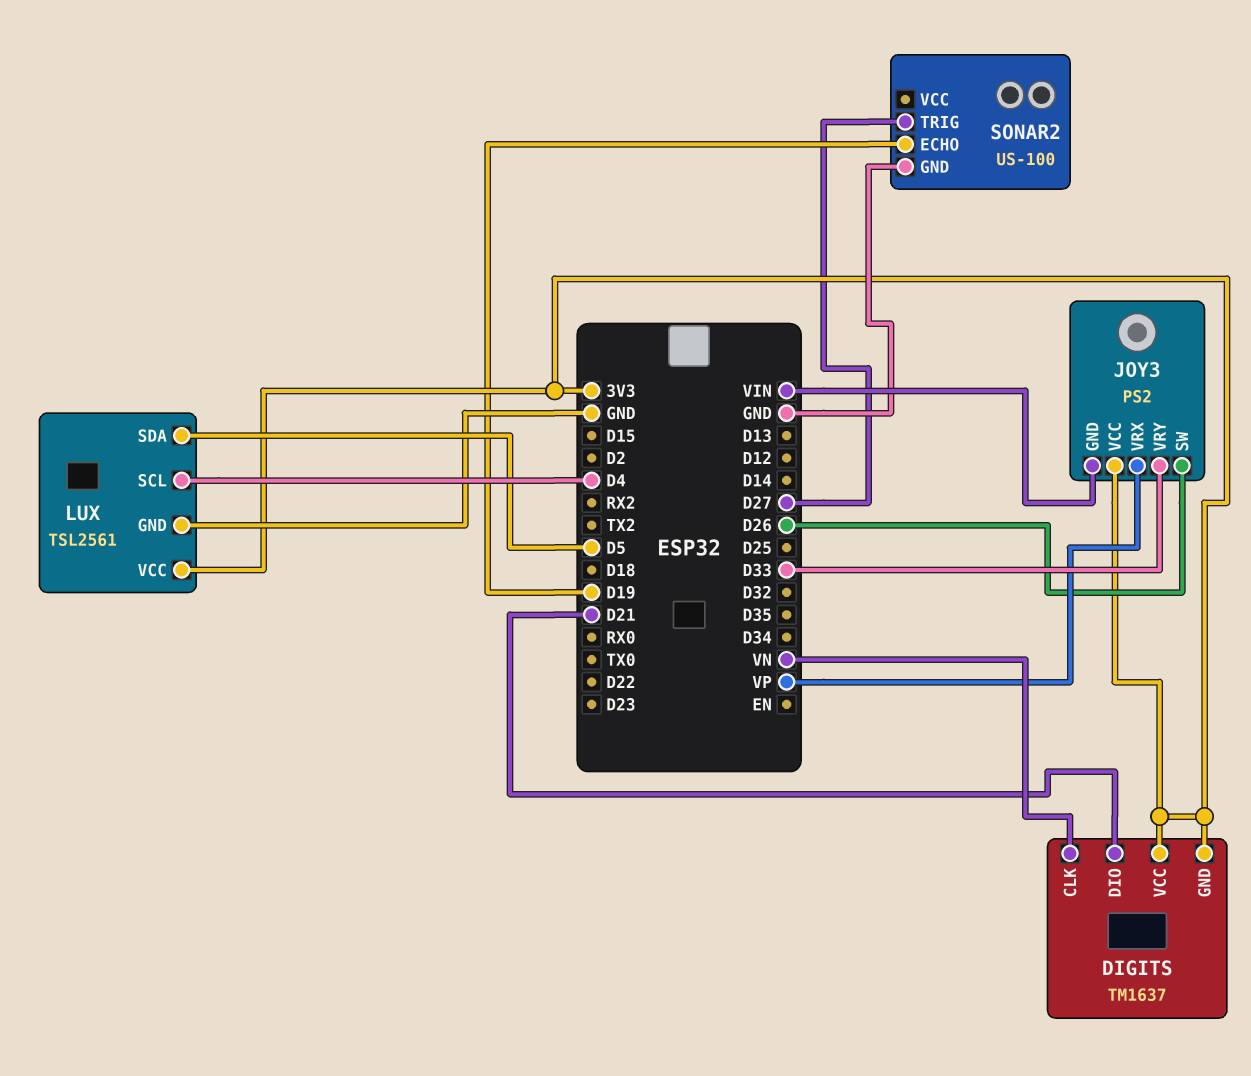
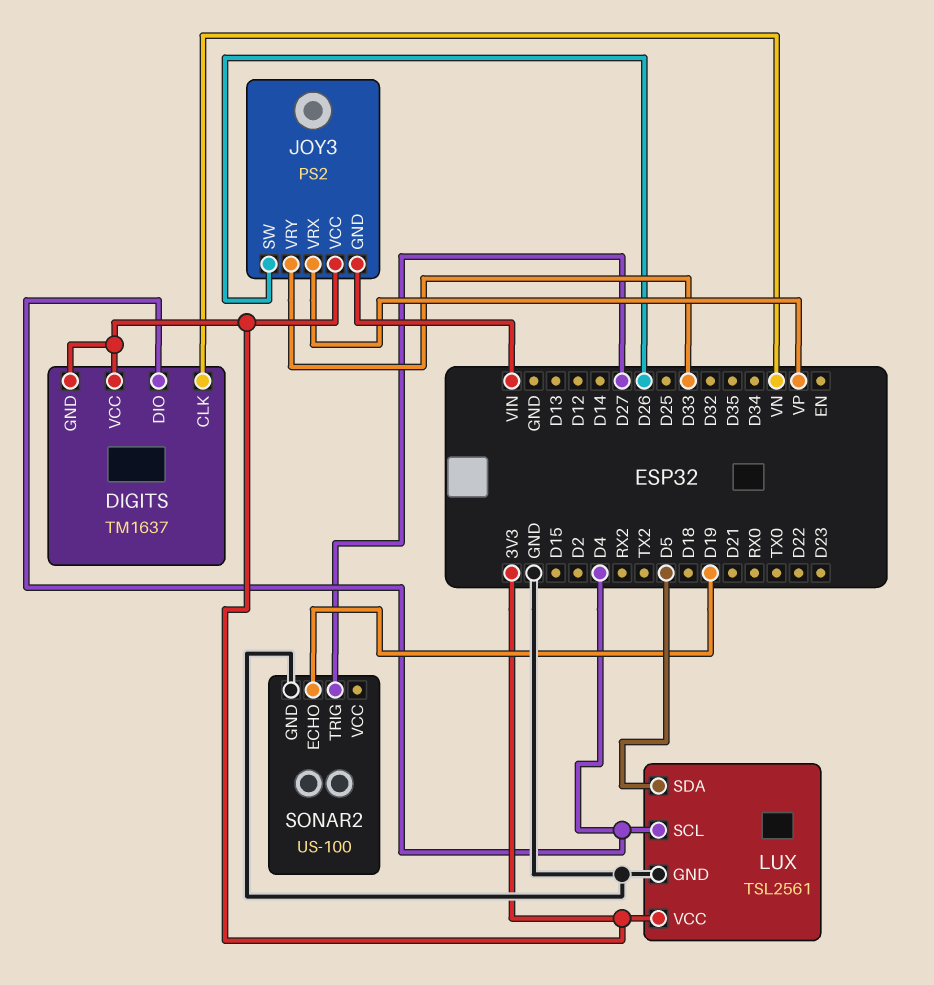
DIGITS pin DIO: D21 -> D4

